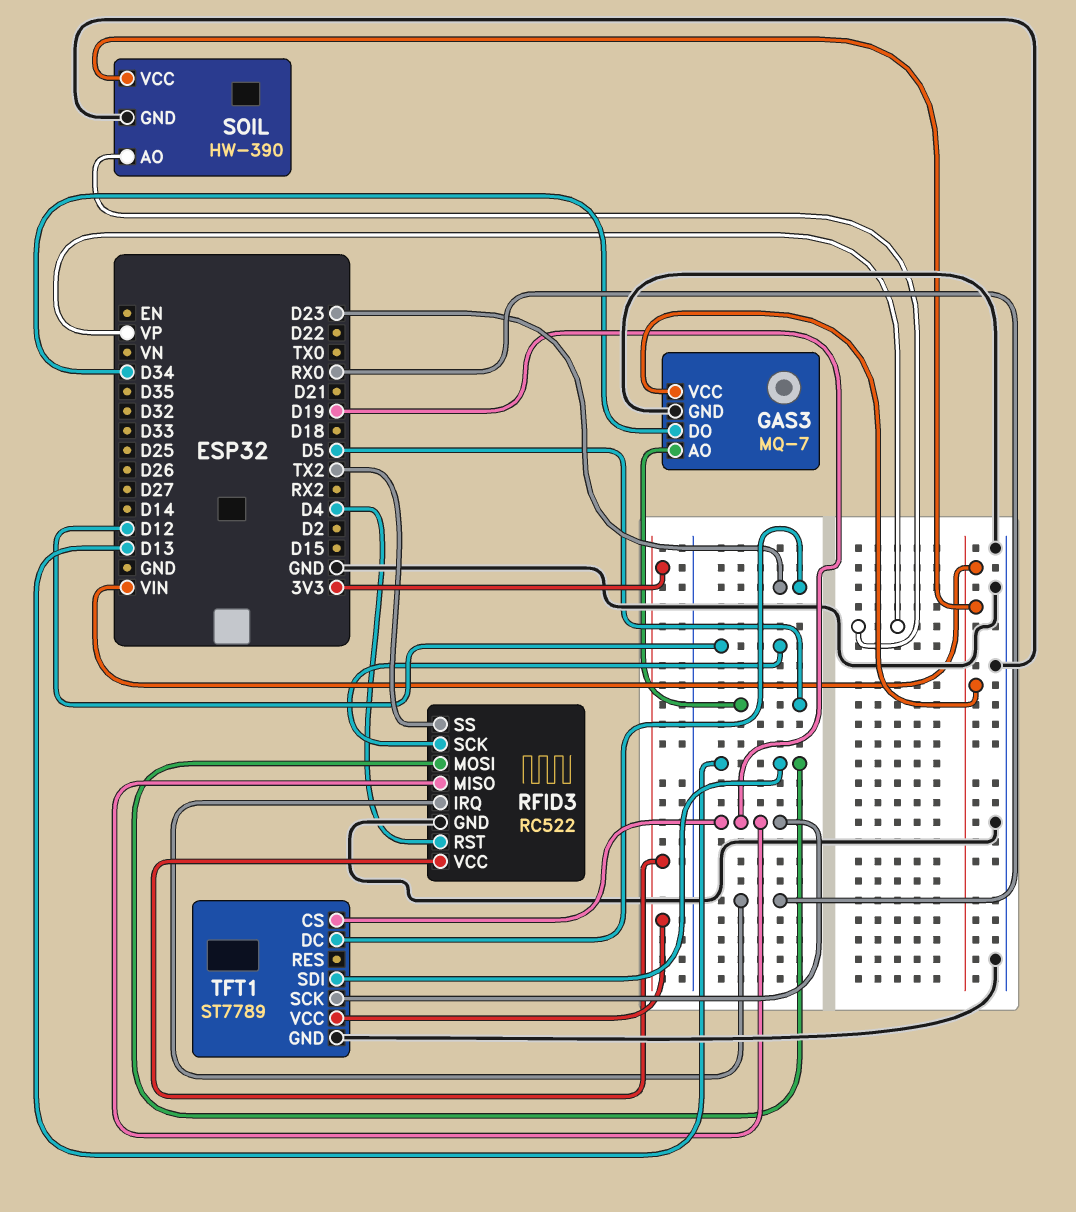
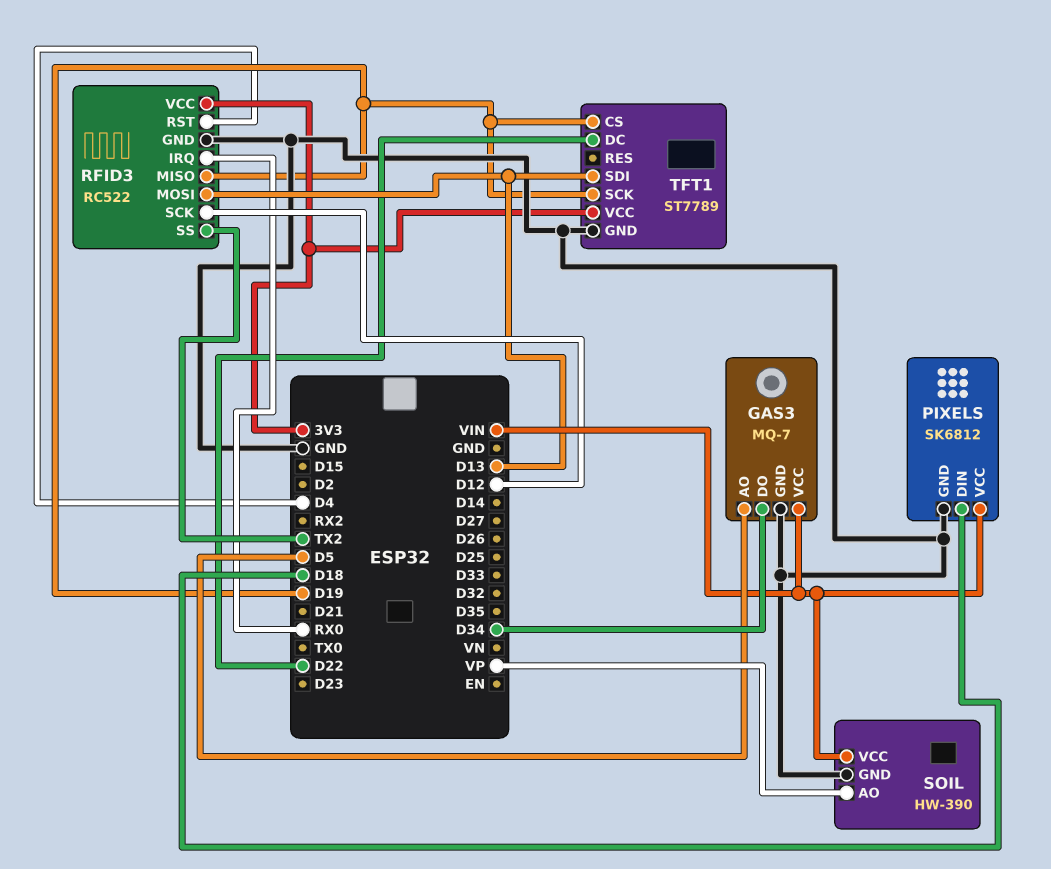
PIXELS: none -> SK6812
PIXELS pin DIN: none -> D18
PIXELS pin GND: none -> GND
PIXELS pin VCC: none -> VIN
TFT1 pin DC: D23 -> D22

